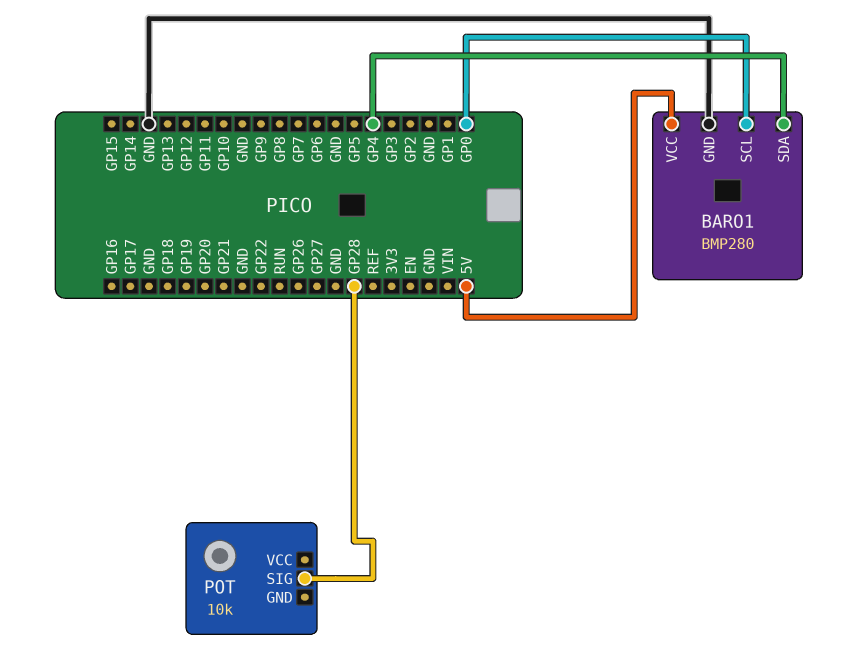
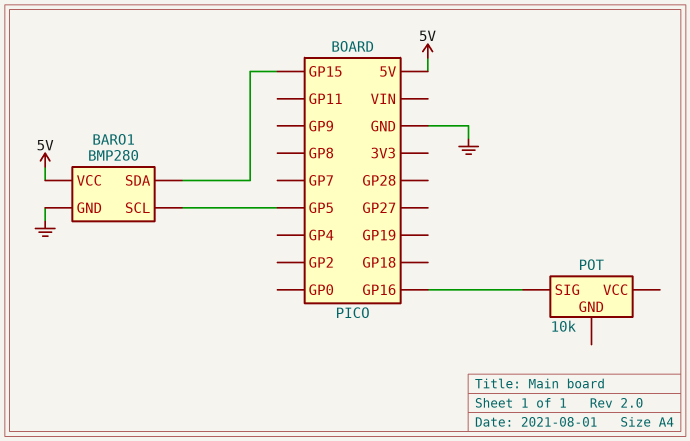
BARO1 pin SCL: GP0 -> GP5
BARO1 pin SDA: GP4 -> GP15
POT pin SIG: GP28 -> GP16

